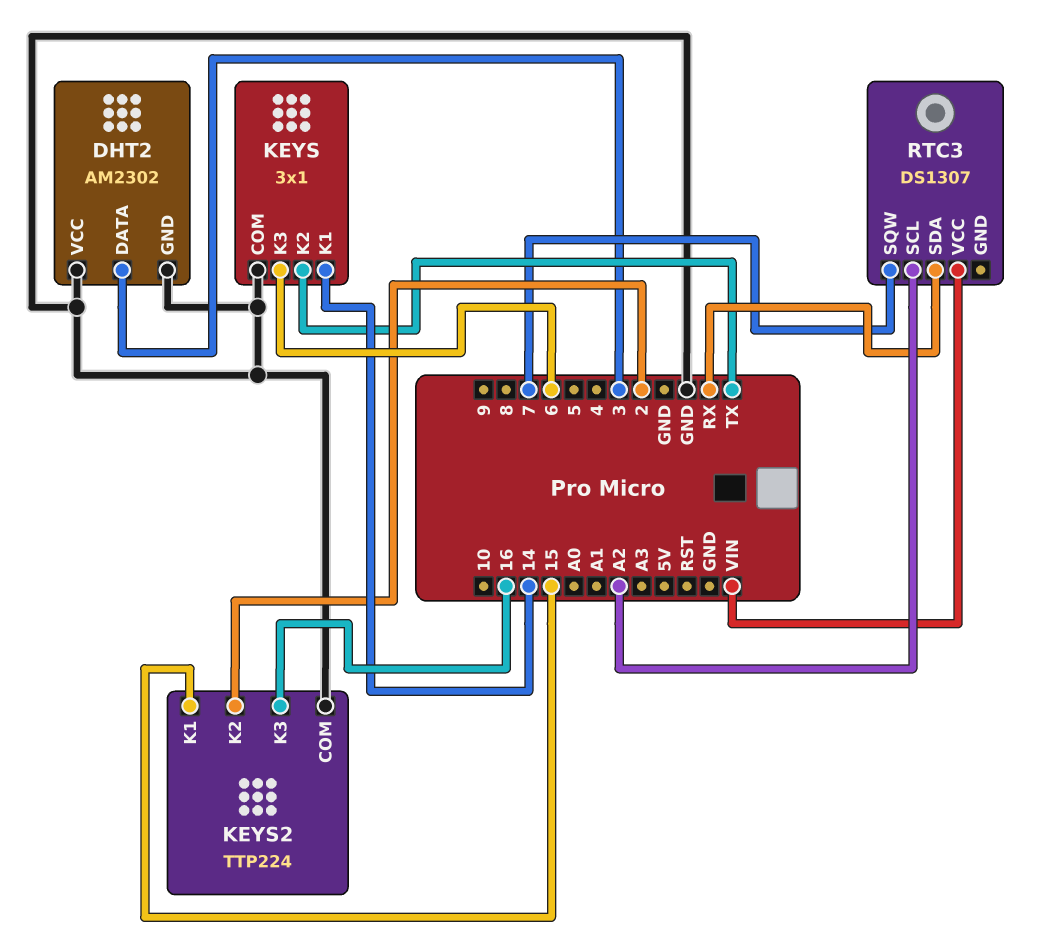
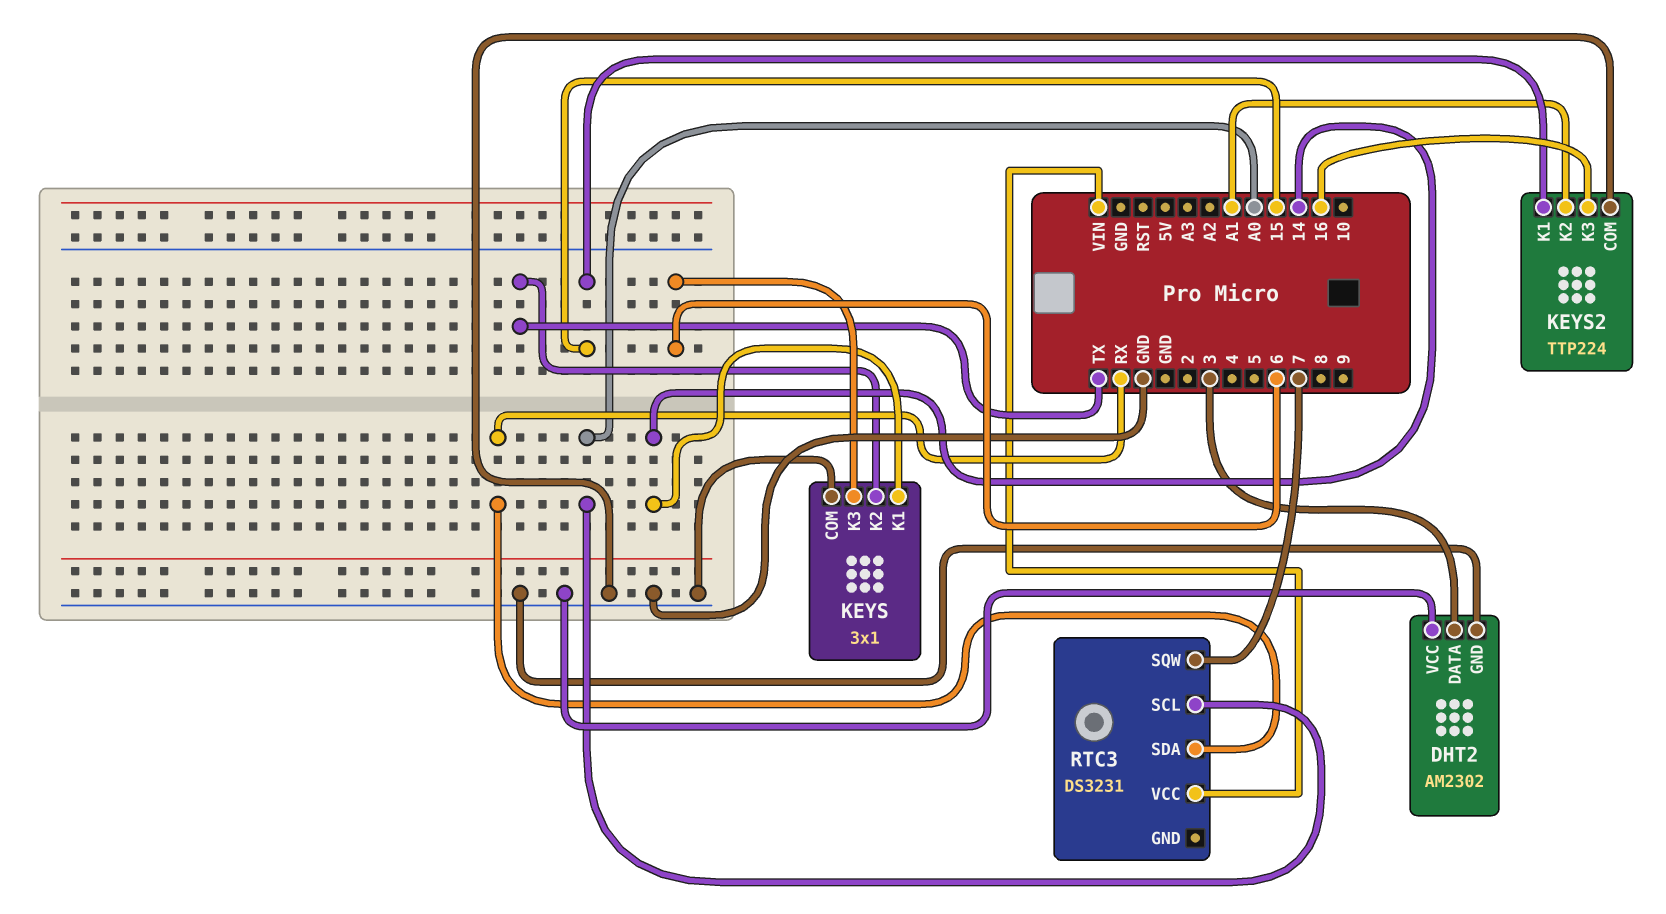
KEYS2 pin K2: 2 -> A1
RTC3: DS1307 -> DS3231
RTC3 pin SCL: A2 -> A0

